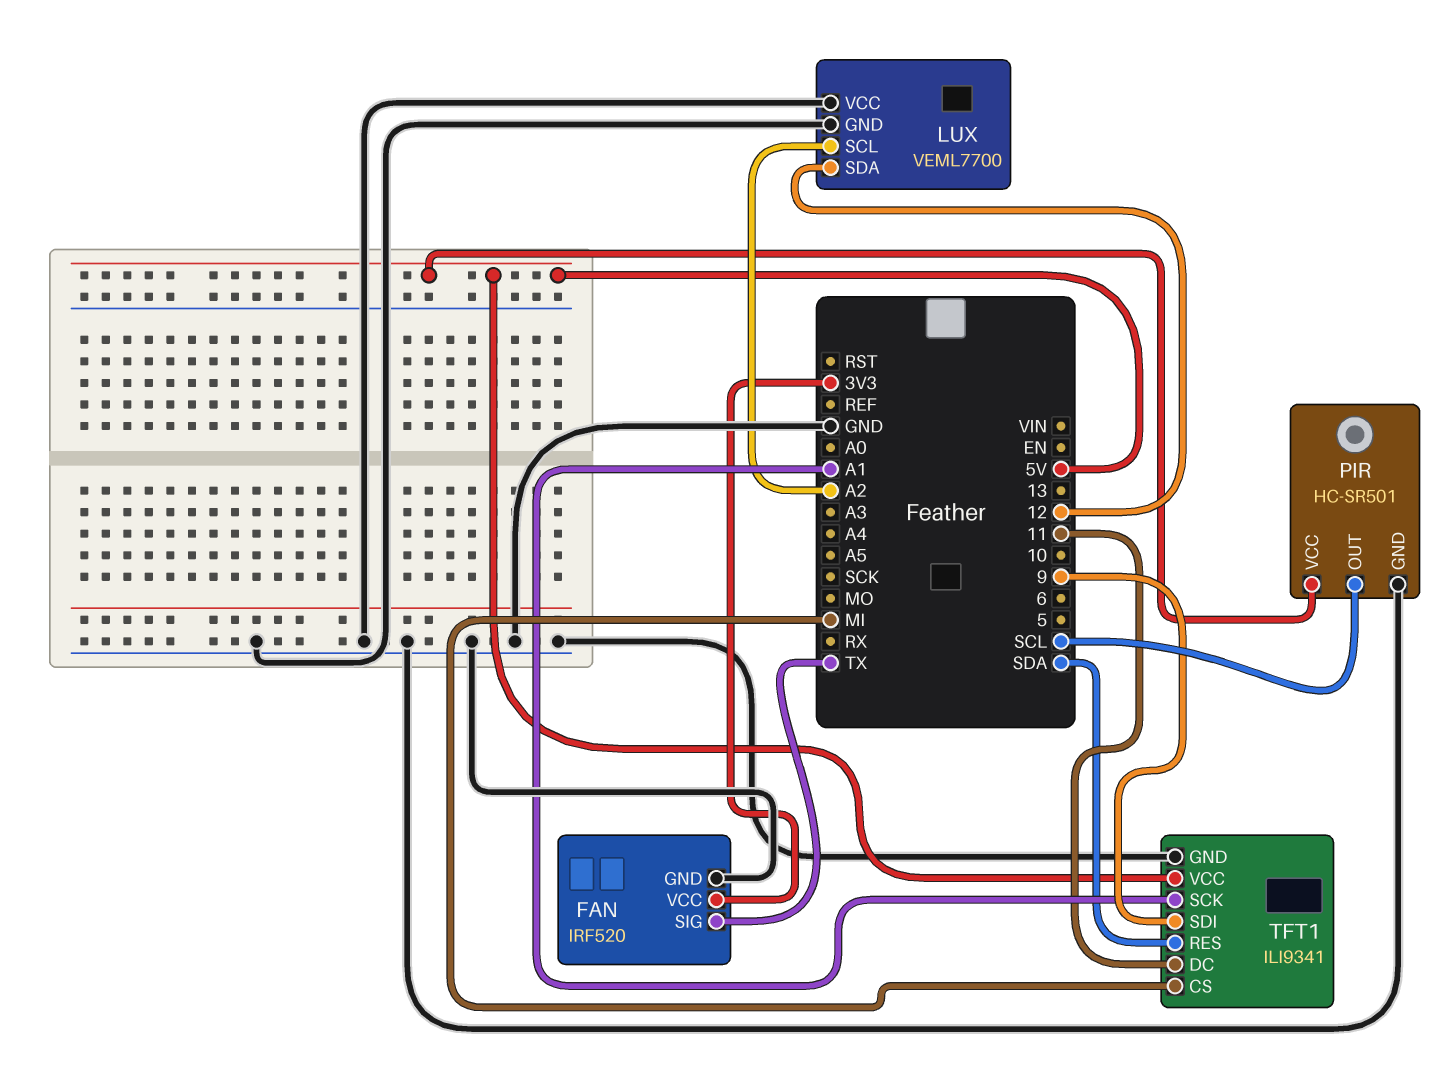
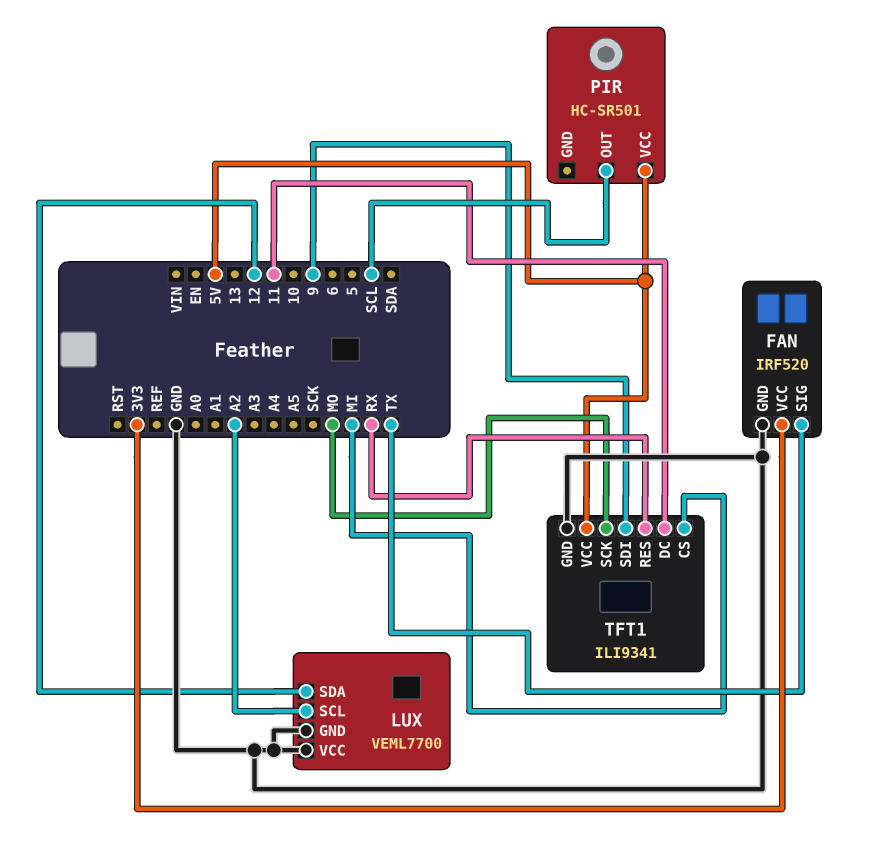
PIR pin GND: GND -> none
TFT1 pin RES: SDA -> RX
TFT1 pin SCK: A1 -> MO

